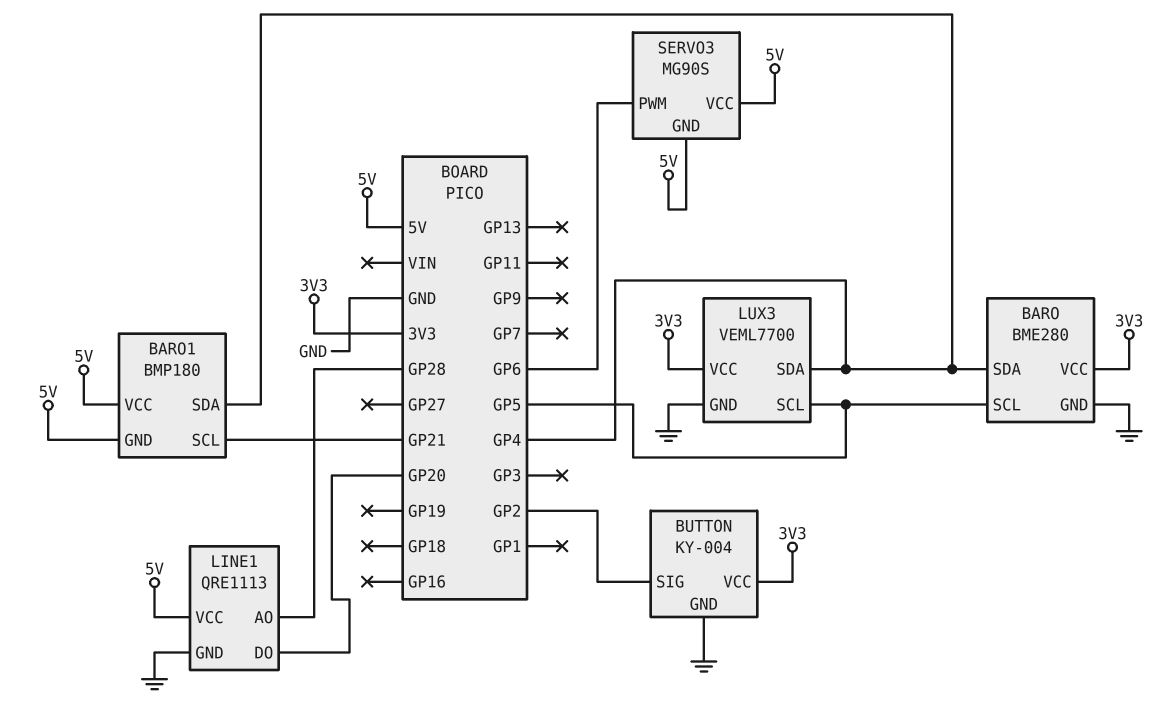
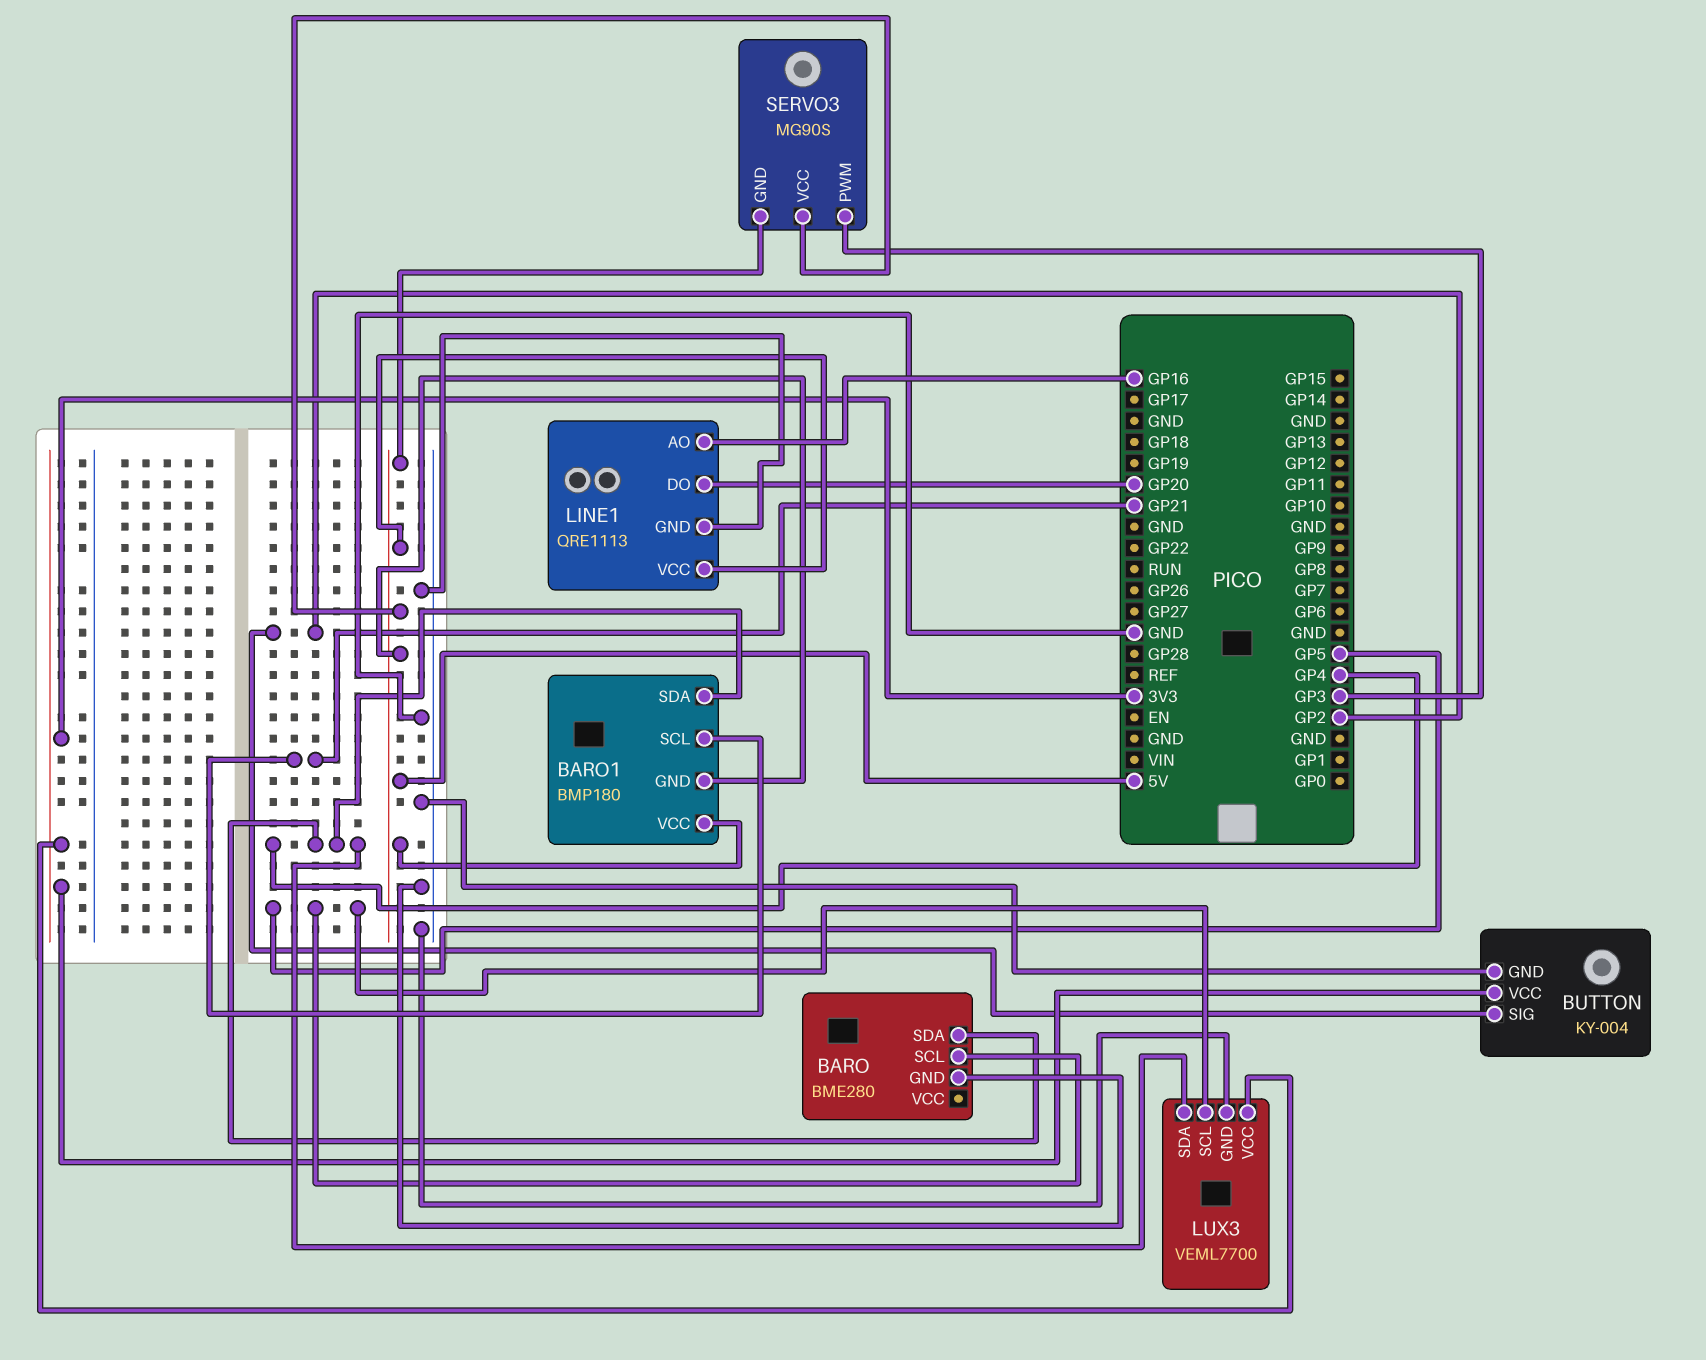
BARO pin VCC: 3V3 -> none
LINE1 pin AO: GP28 -> GP16
SERVO3 pin PWM: GP6 -> GP3

